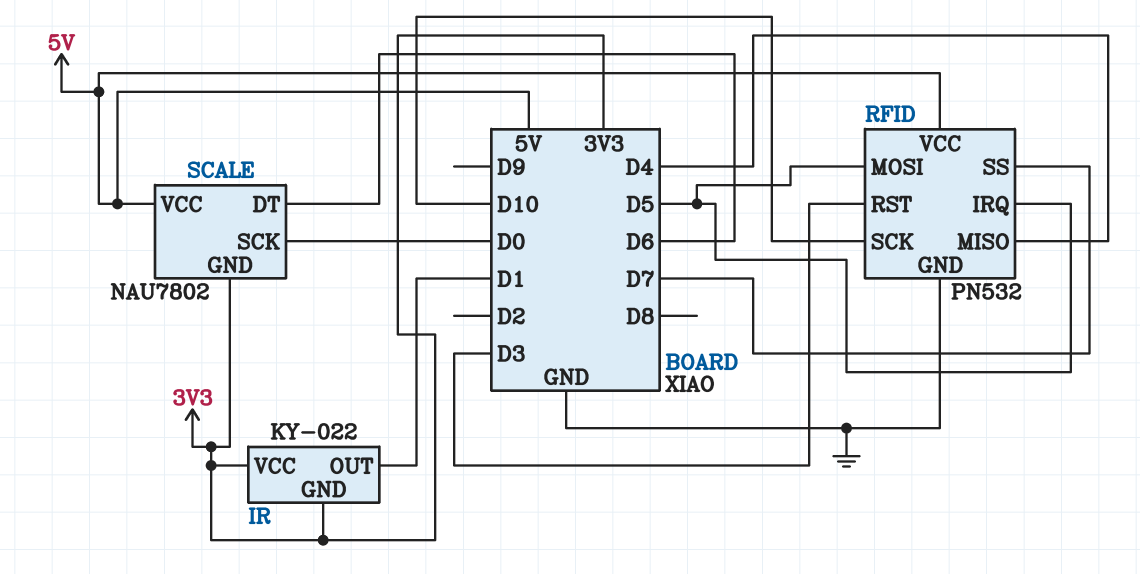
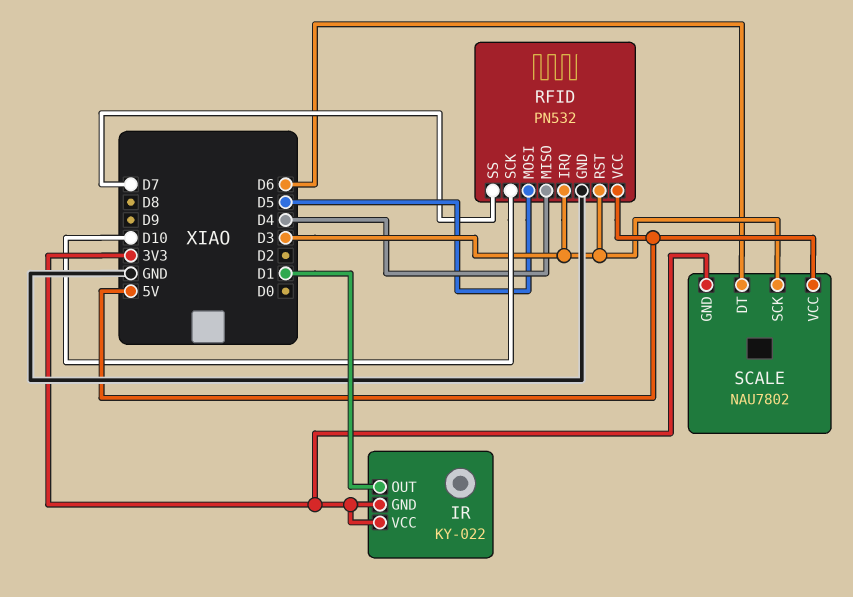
RFID pin IRQ: D5 -> D3
SCALE pin SCK: D0 -> D3

